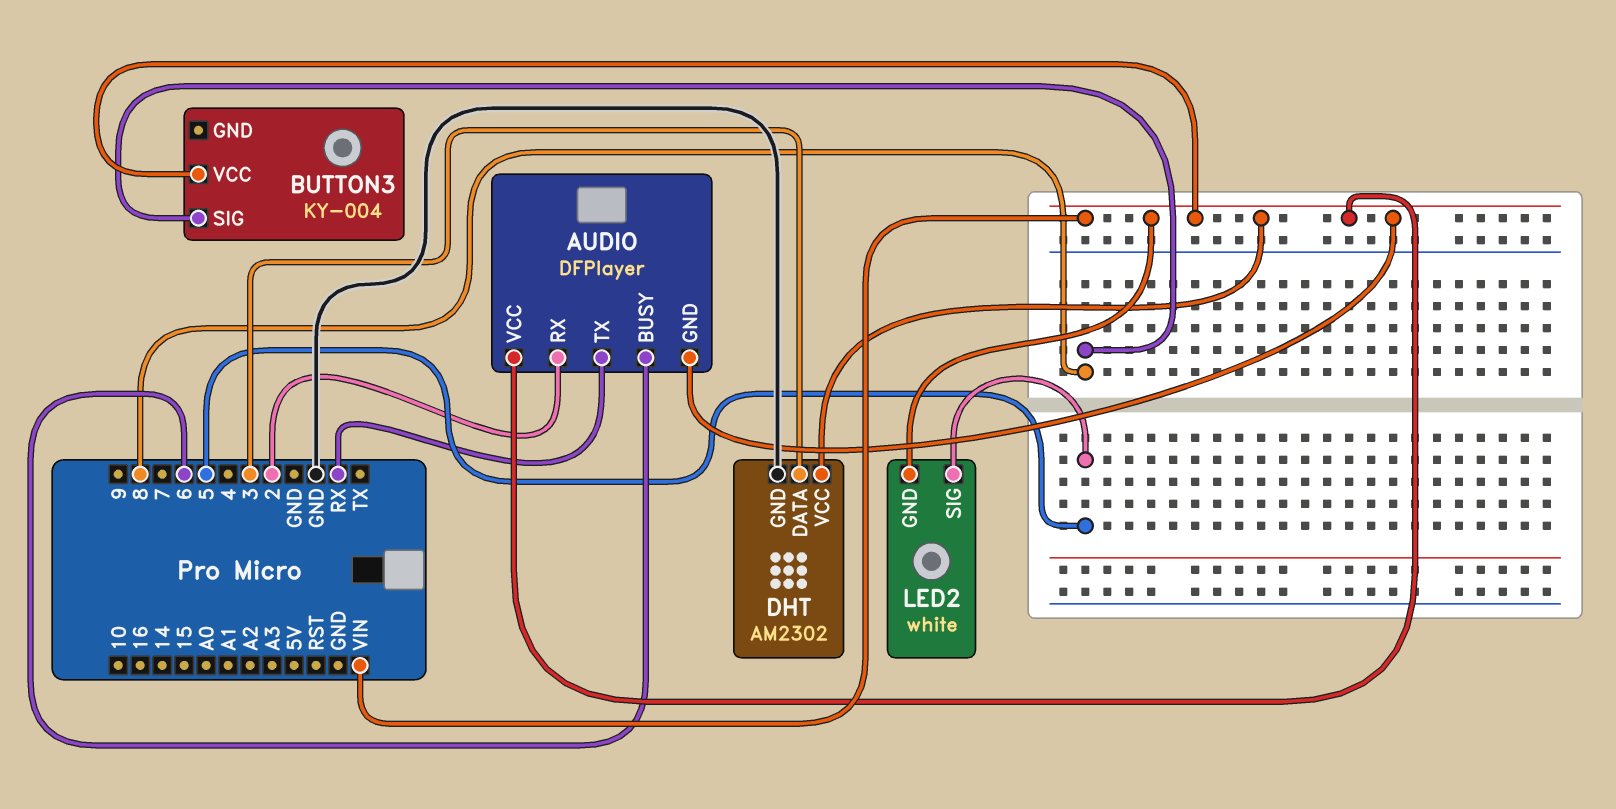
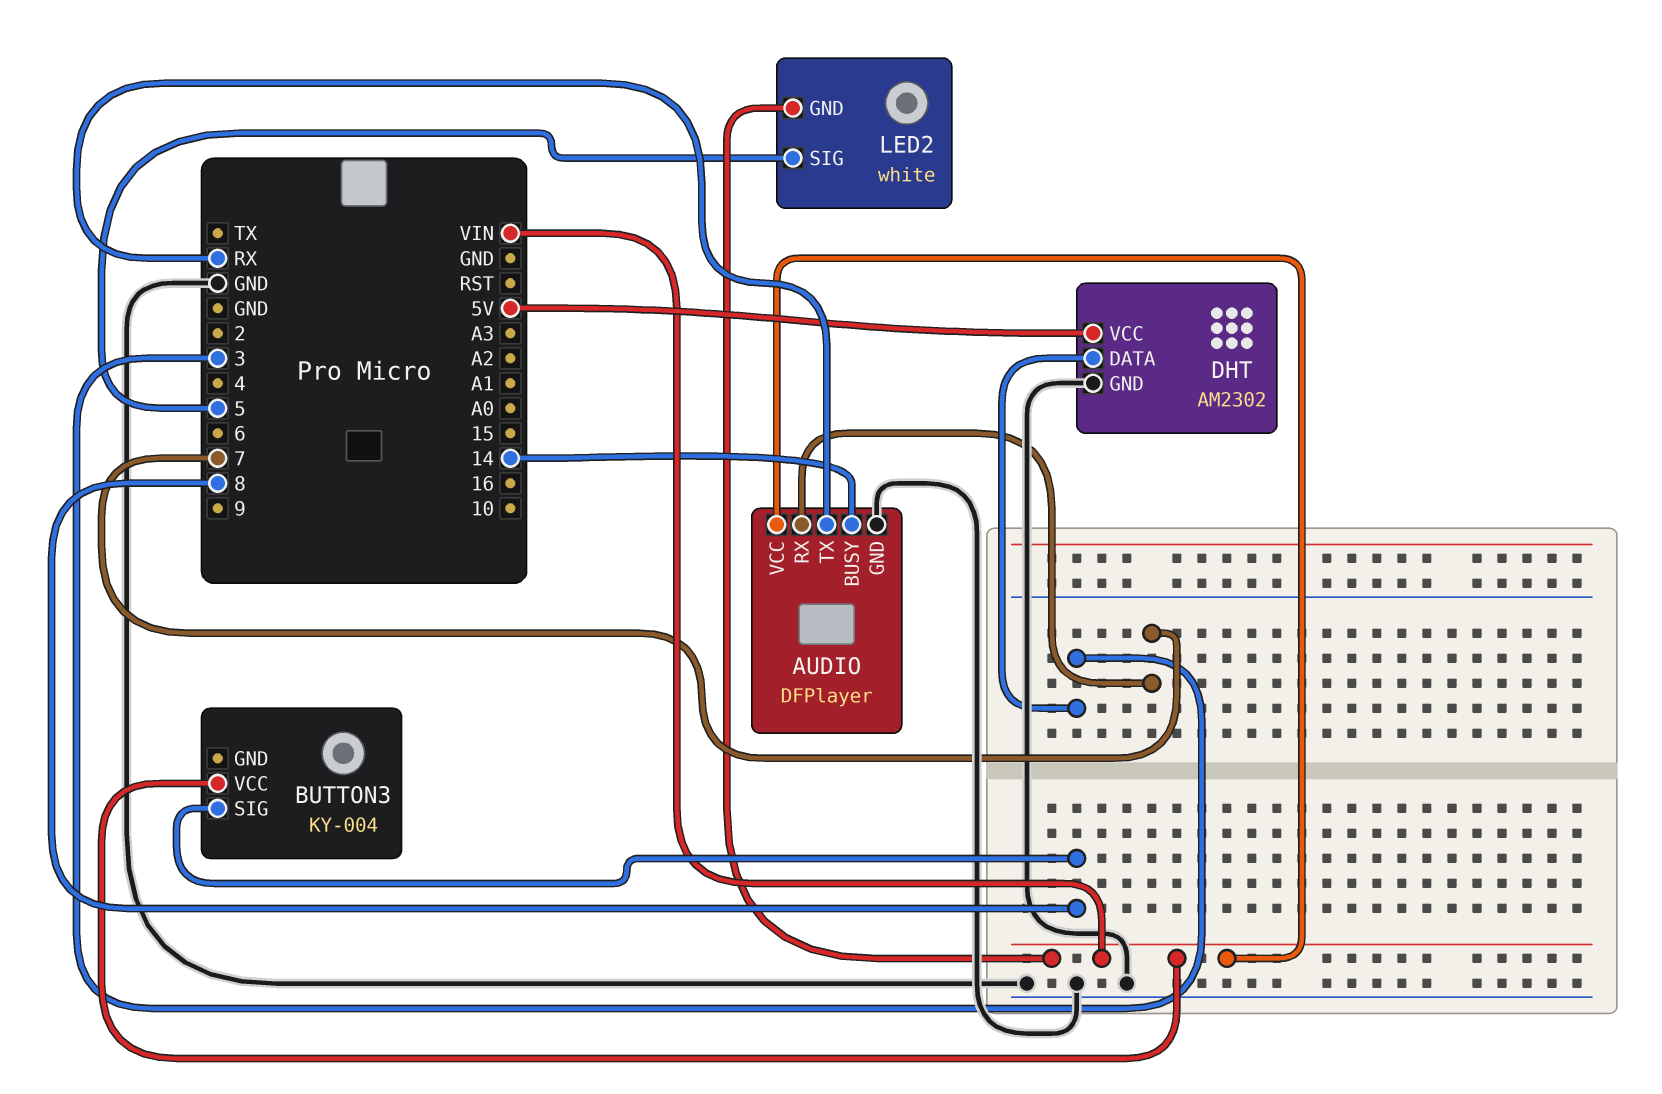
AUDIO pin BUSY: 6 -> 14
AUDIO pin GND: VIN -> GND
AUDIO pin RX: 2 -> 7
DHT pin VCC: VIN -> 5V

